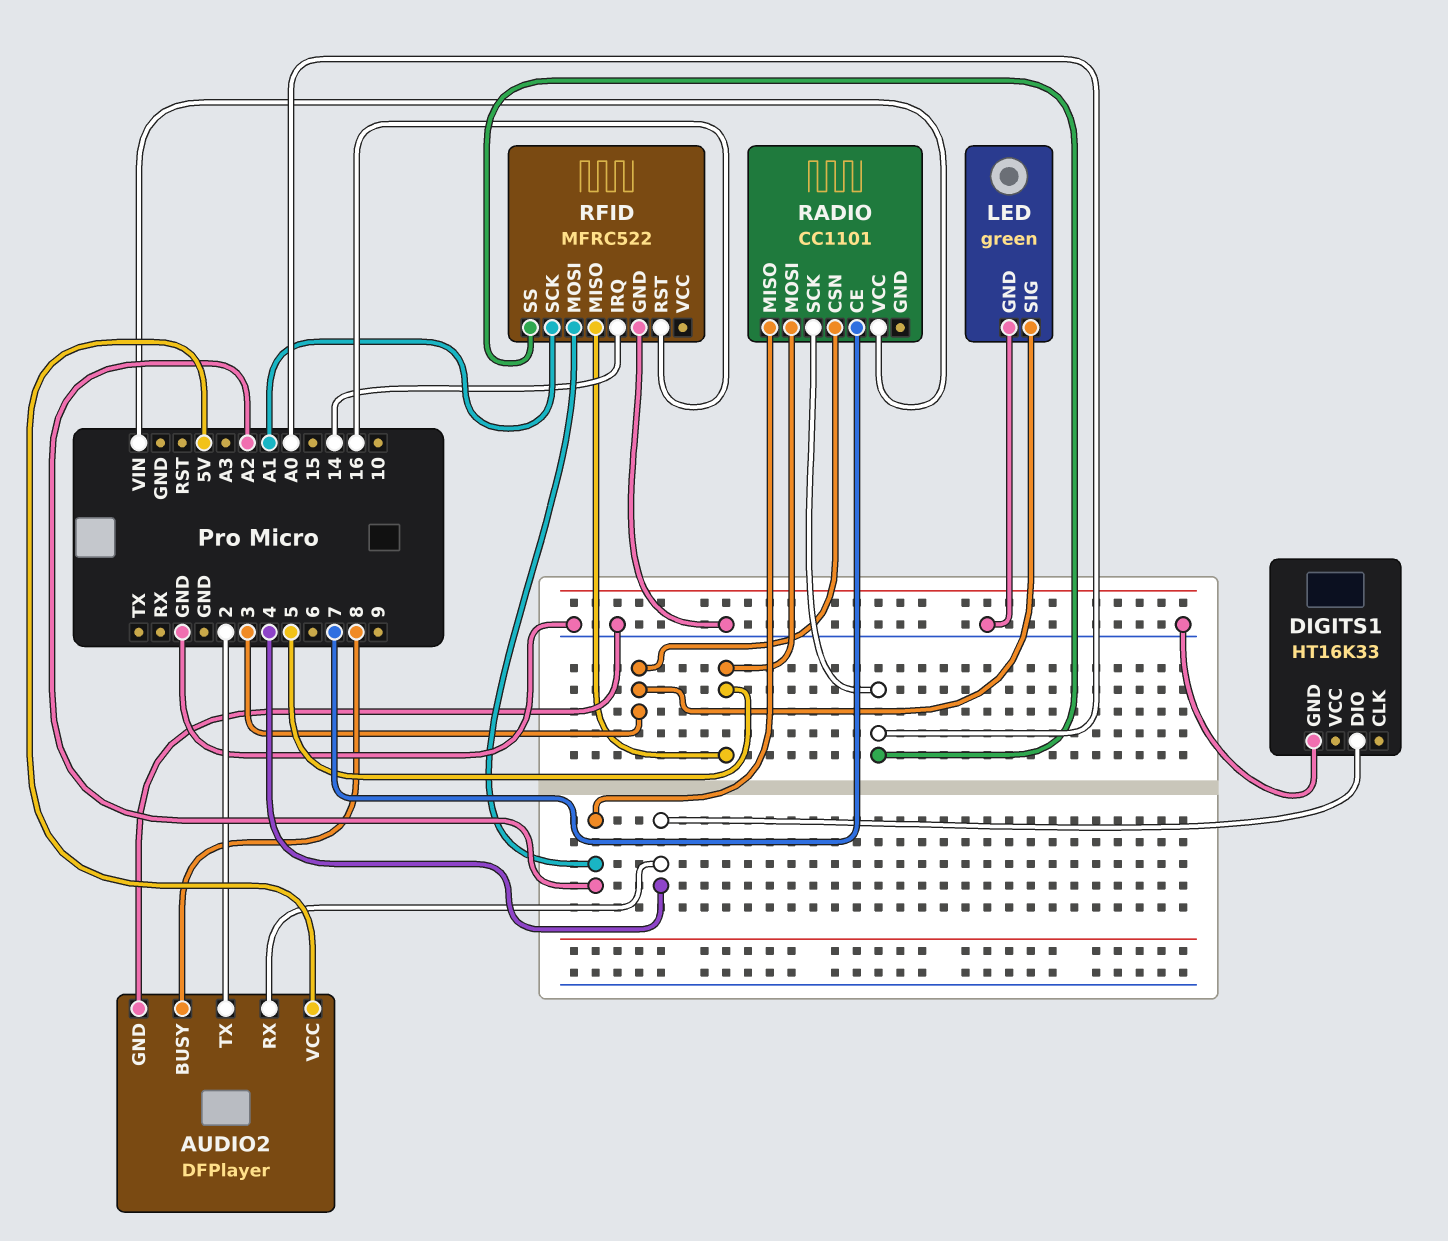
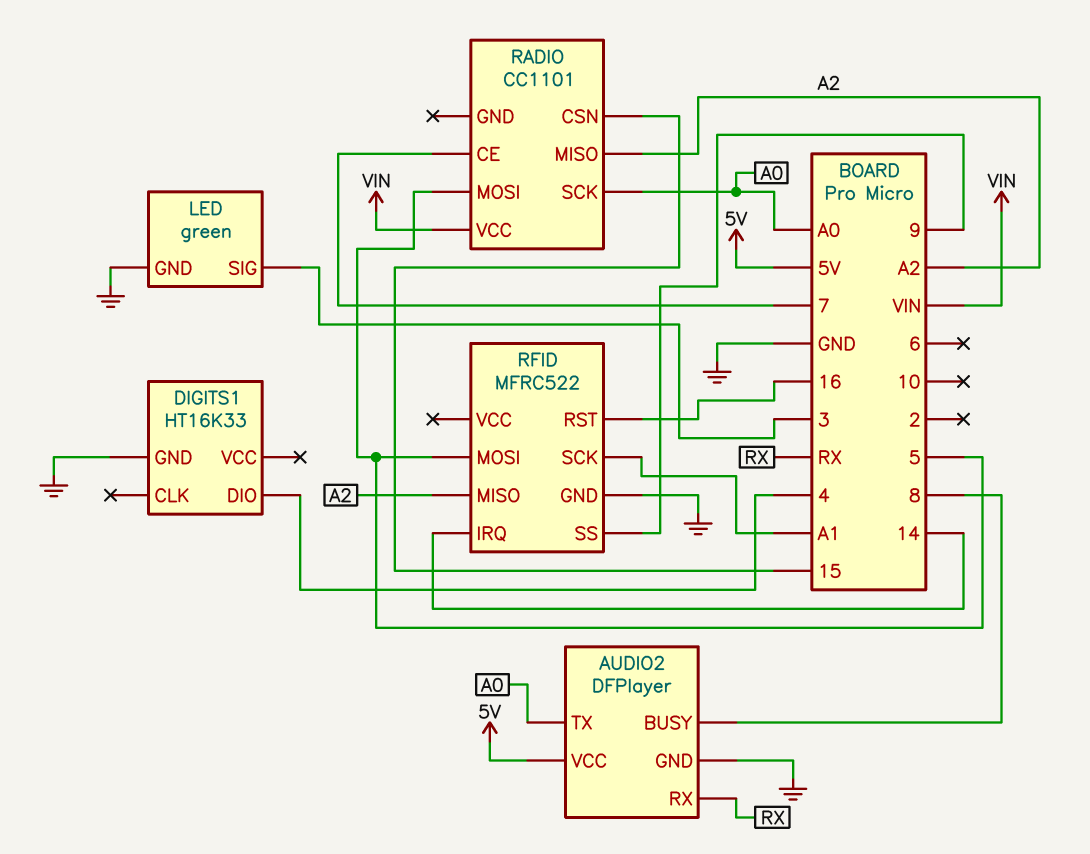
AUDIO2 pin RX: 4 -> RX
AUDIO2 pin TX: 2 -> A0
RADIO pin CSN: 3 -> 15
RFID pin MISO: 5 -> A2
RFID pin MOSI: A2 -> 5
RFID pin SS: A0 -> 9

